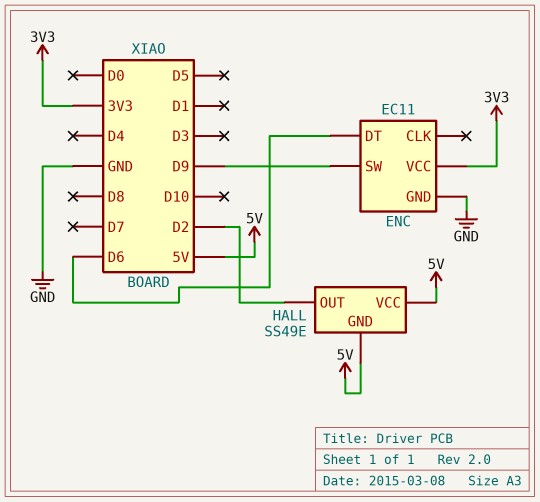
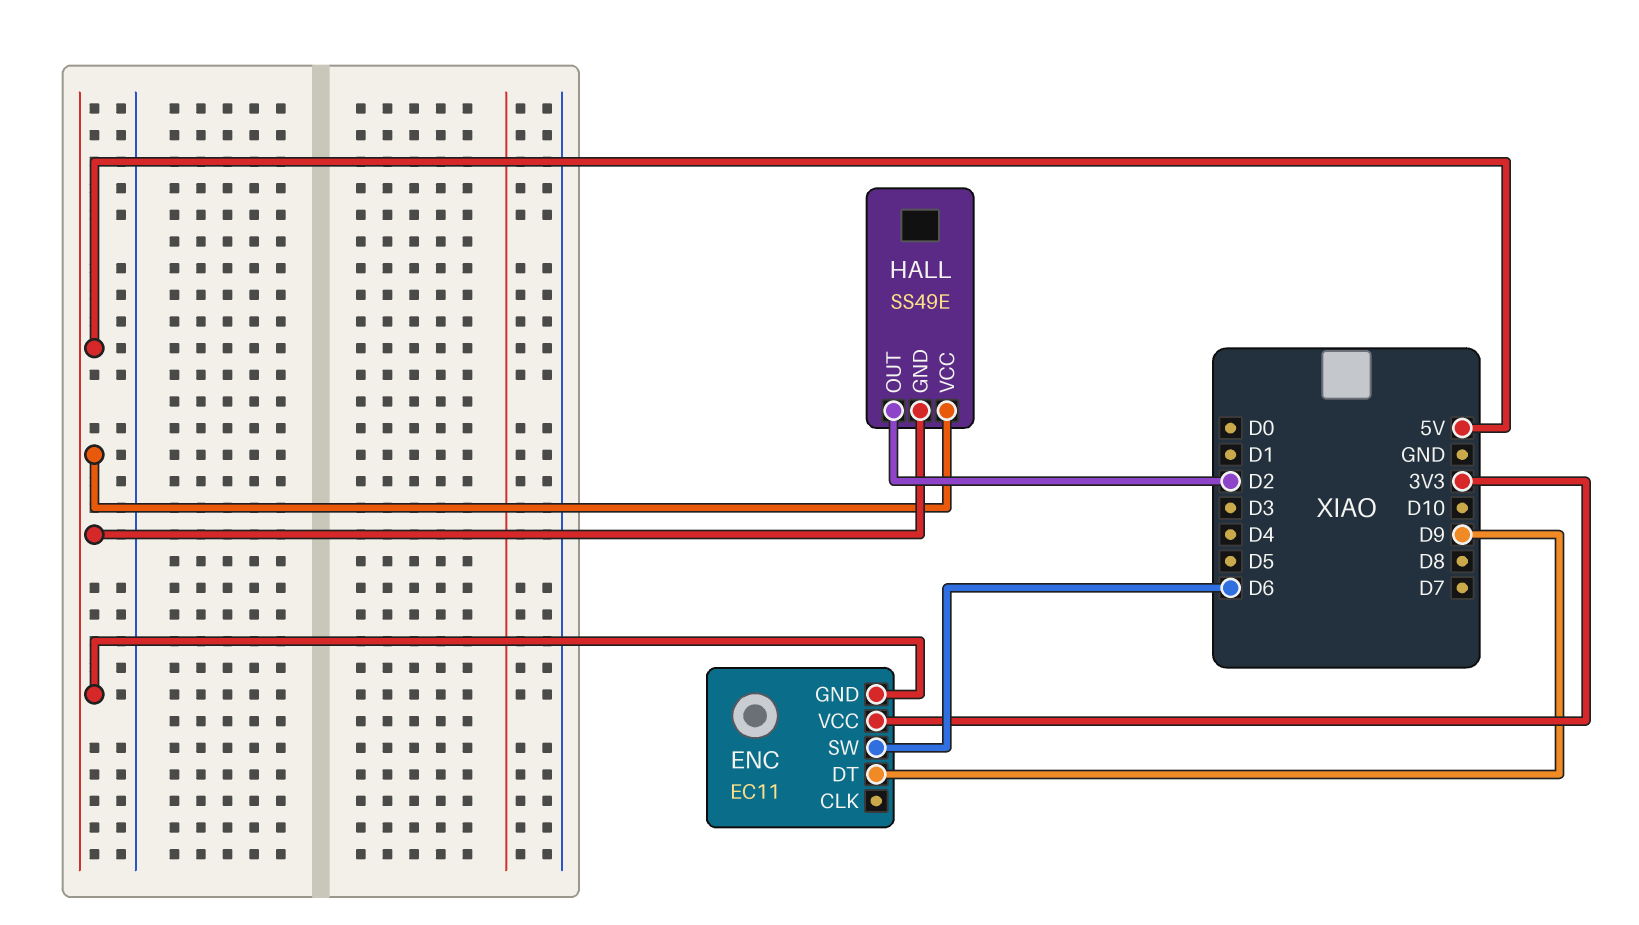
ENC pin DT: D6 -> D9
ENC pin GND: GND -> 5V
ENC pin SW: D9 -> D6

